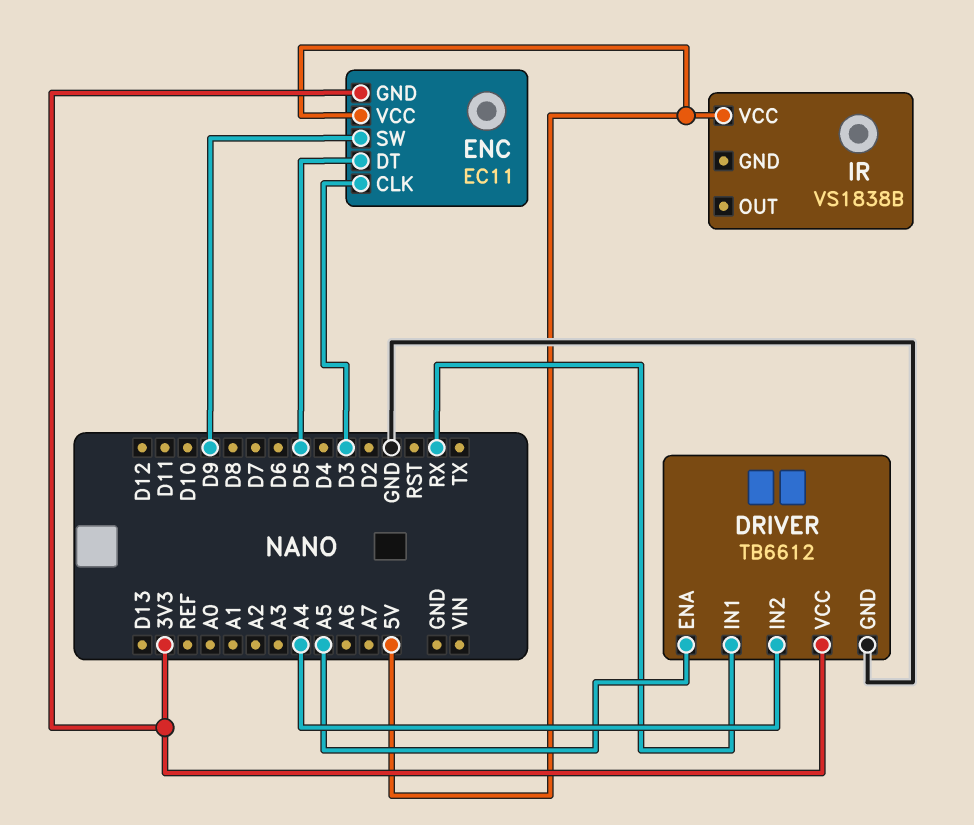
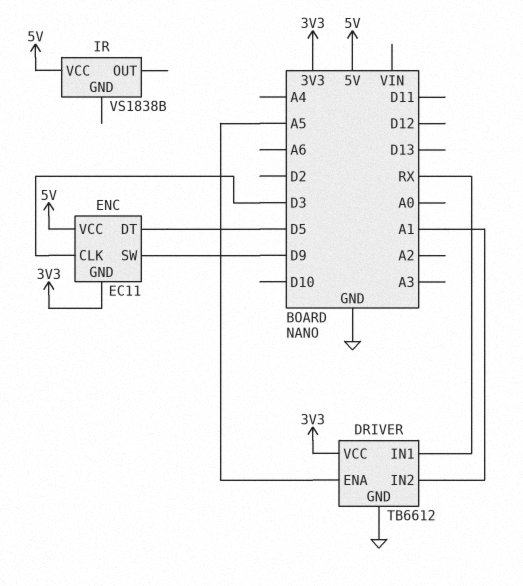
DRIVER pin IN2: A4 -> A1

